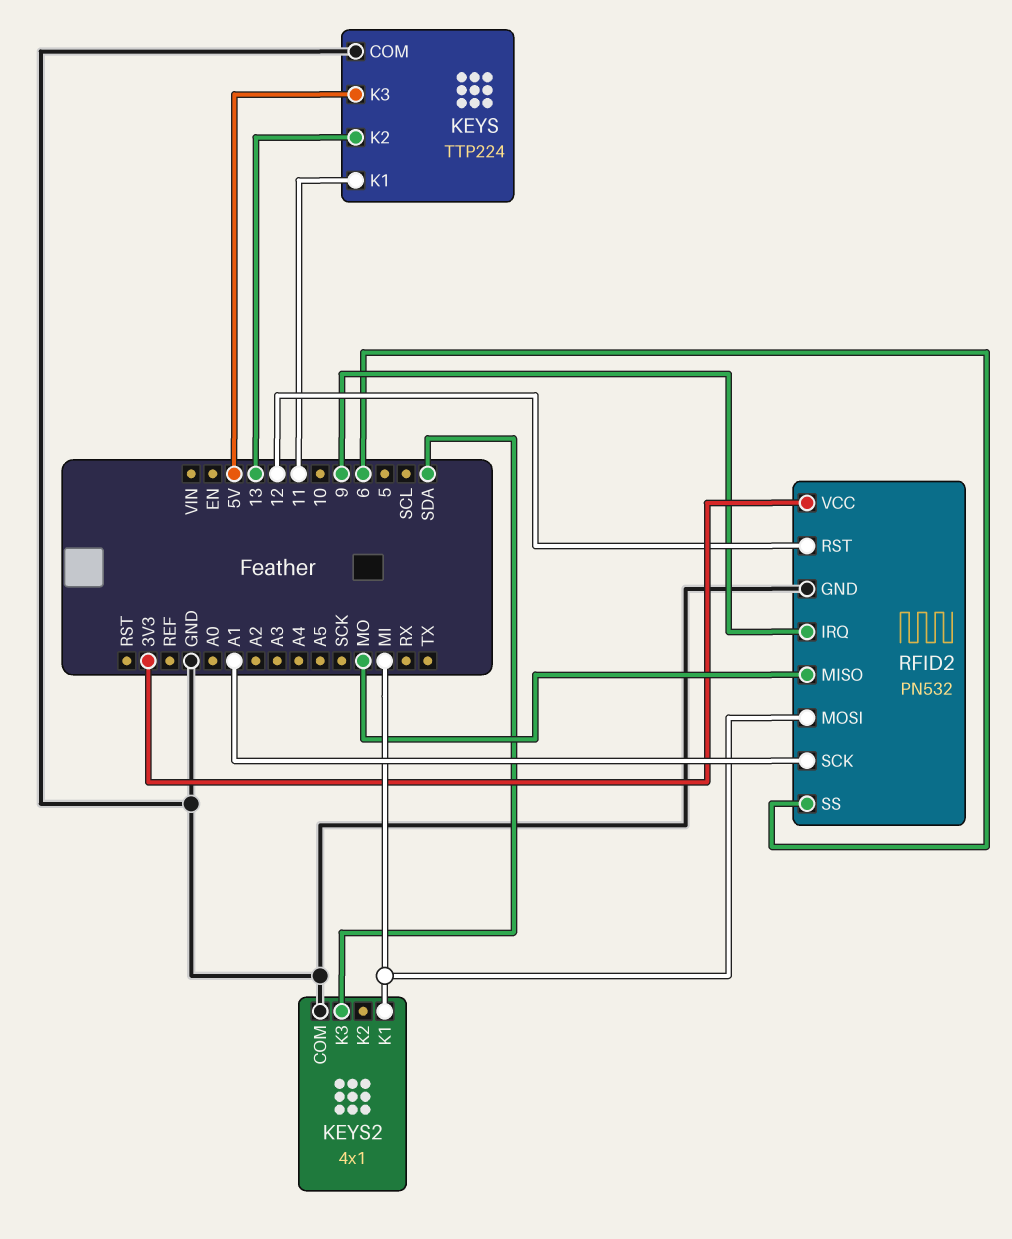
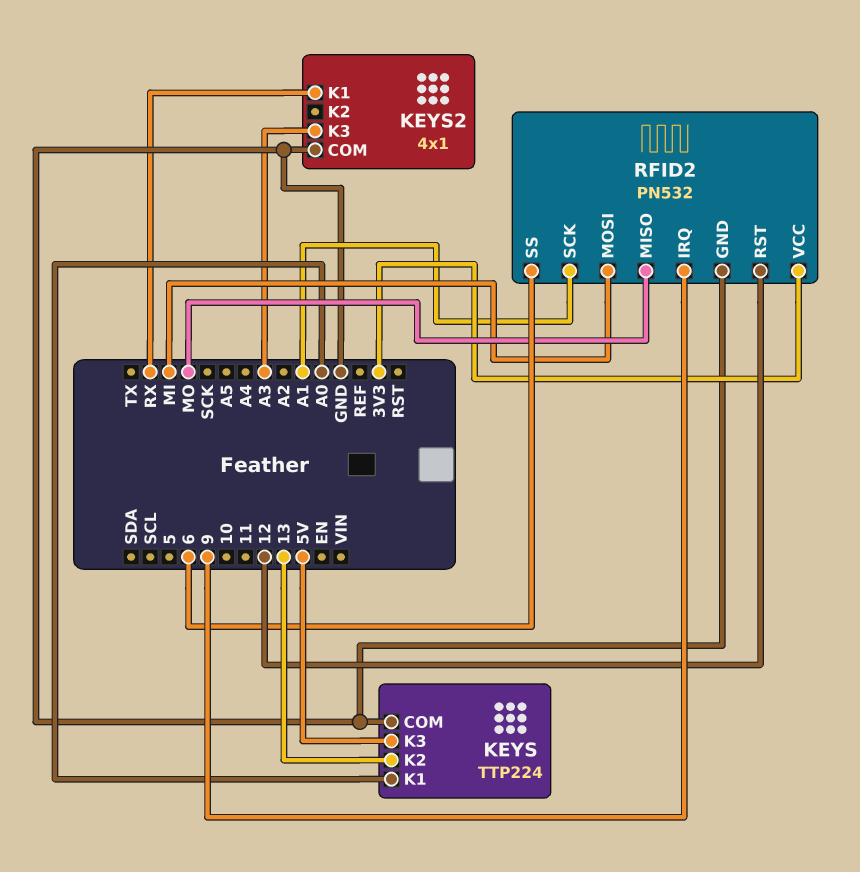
KEYS pin K1: 11 -> A0
KEYS2 pin K1: MI -> RX
KEYS2 pin K3: SDA -> A3

